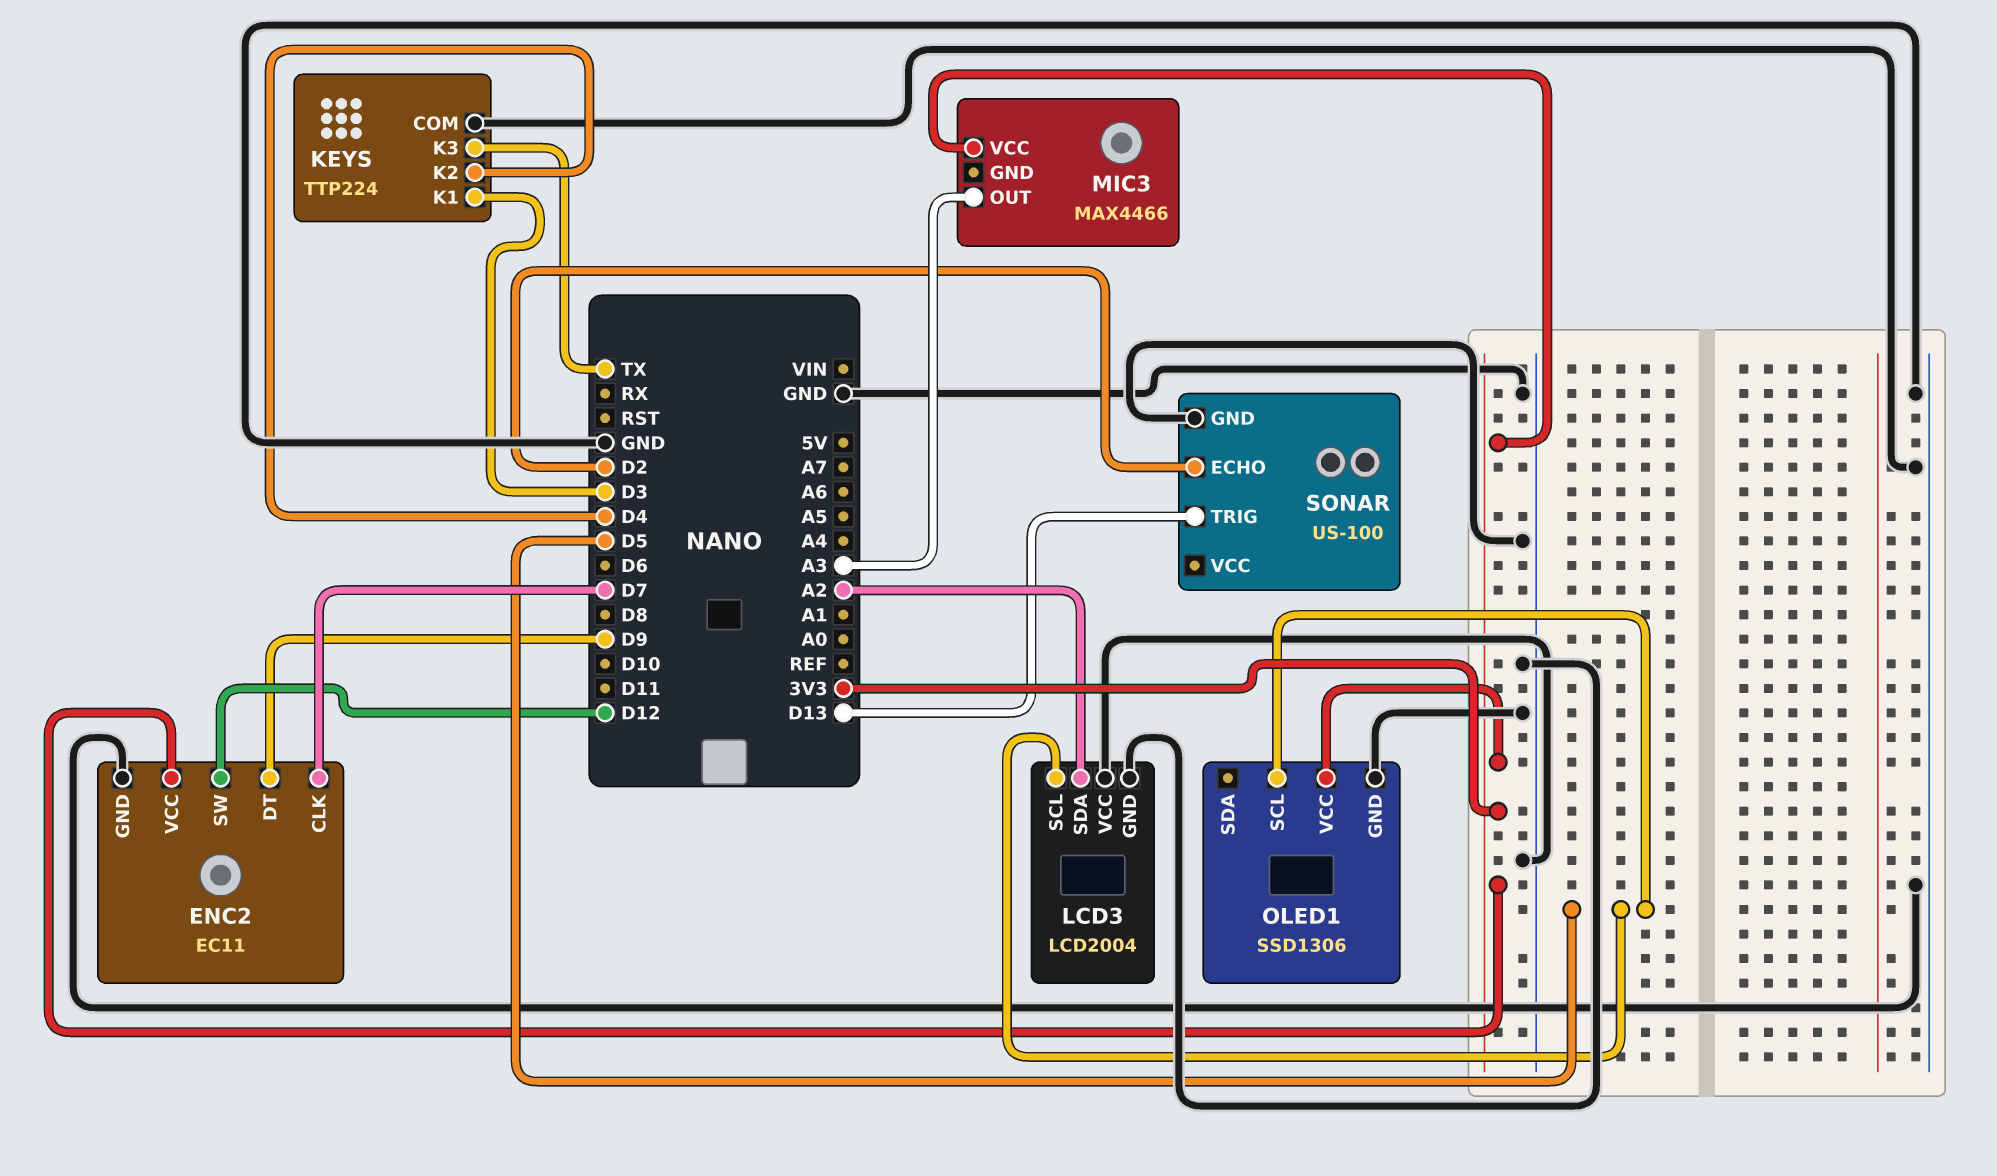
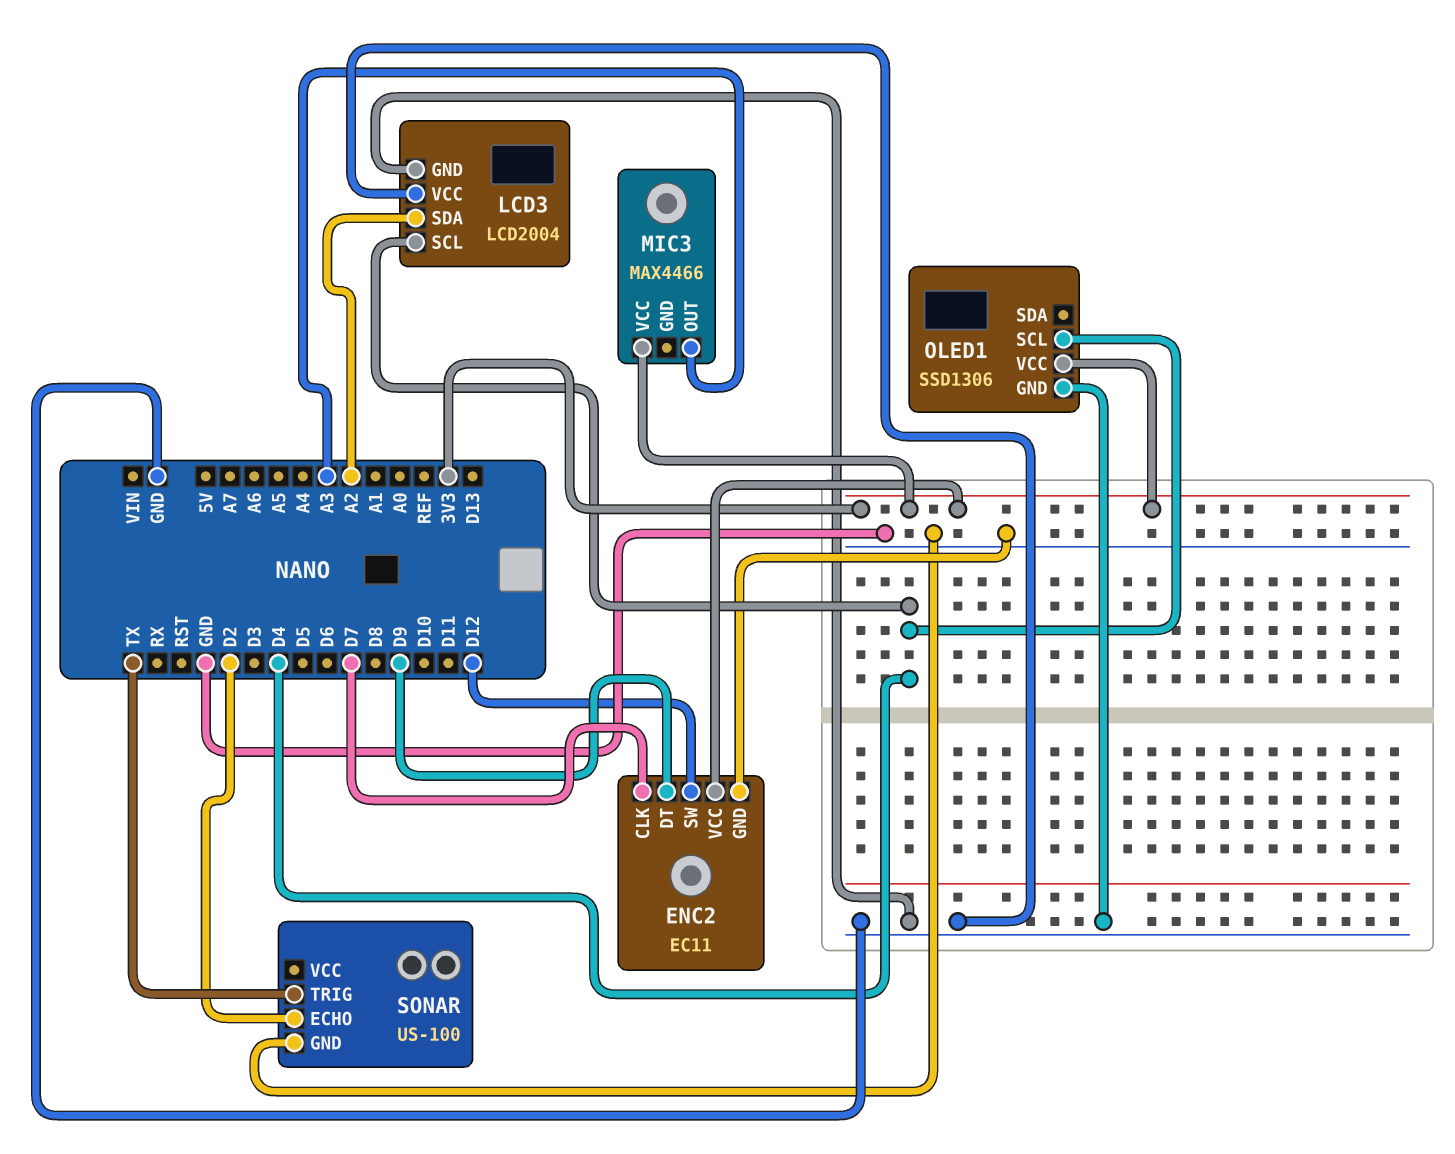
KEYS: TTP224 -> none
KEYS pin COM: GND -> none
KEYS pin K1: D3 -> none
KEYS pin K2: D4 -> none
KEYS pin K3: TX -> none
LCD3 pin SCL: D5 -> D4
OLED1 pin SCL: D5 -> D4
SONAR pin TRIG: D13 -> TX

